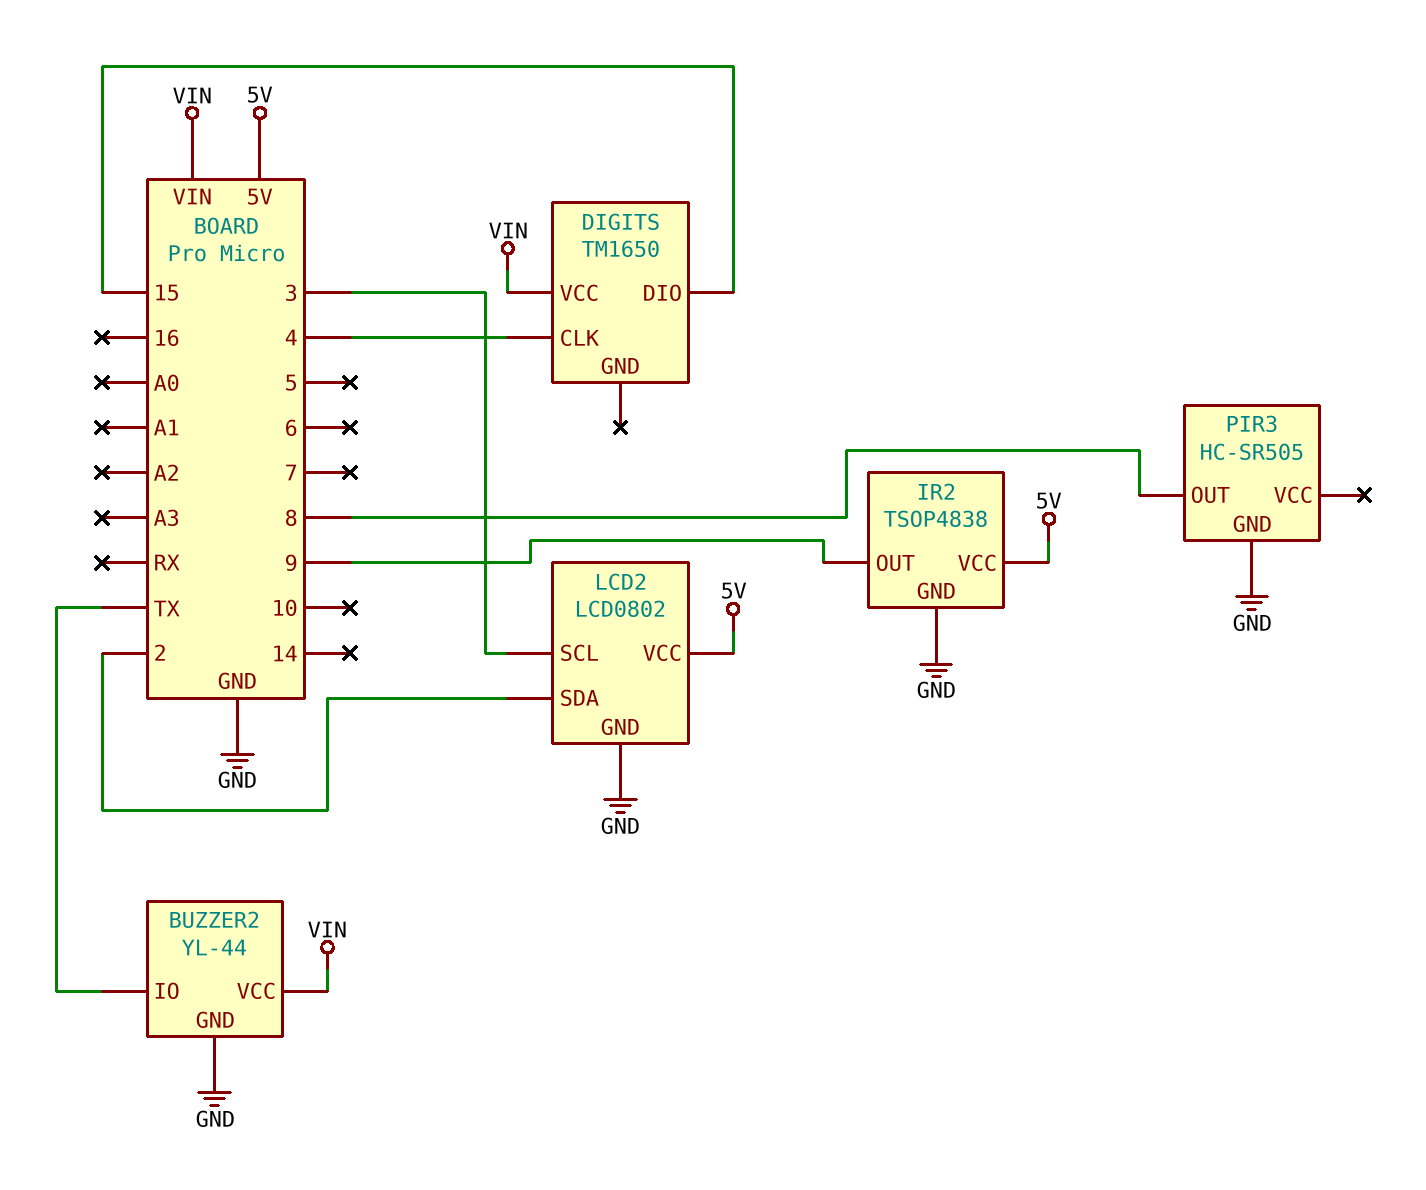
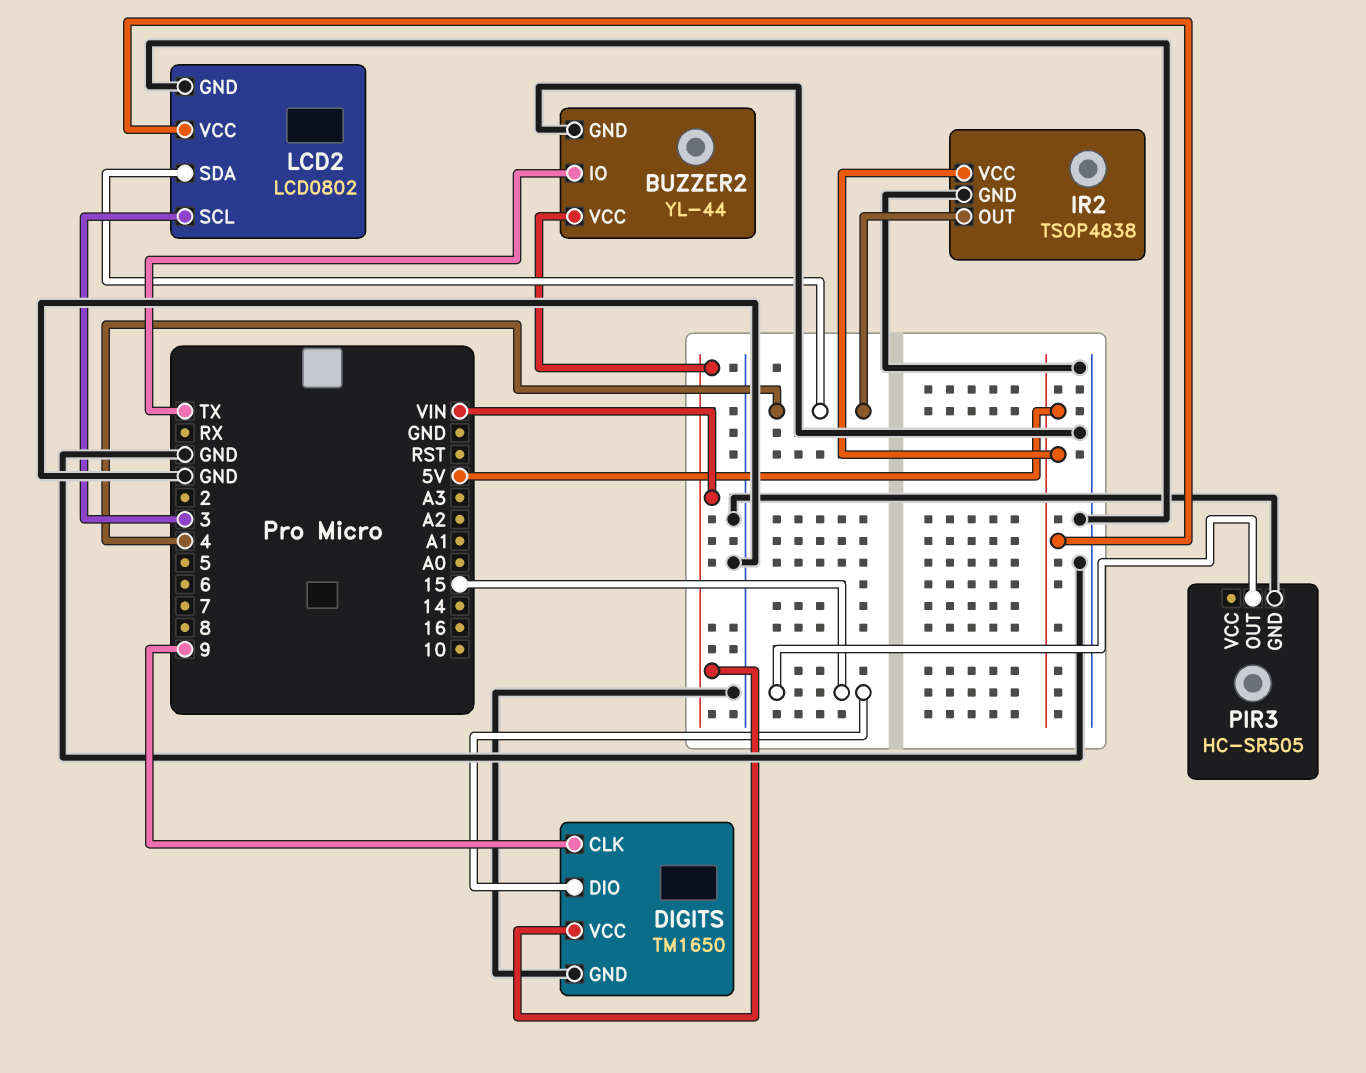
DIGITS pin CLK: 4 -> 9
DIGITS pin GND: none -> GND
IR2 pin OUT: 9 -> 4
LCD2 pin SDA: 2 -> 4
PIR3 pin OUT: 8 -> 15

